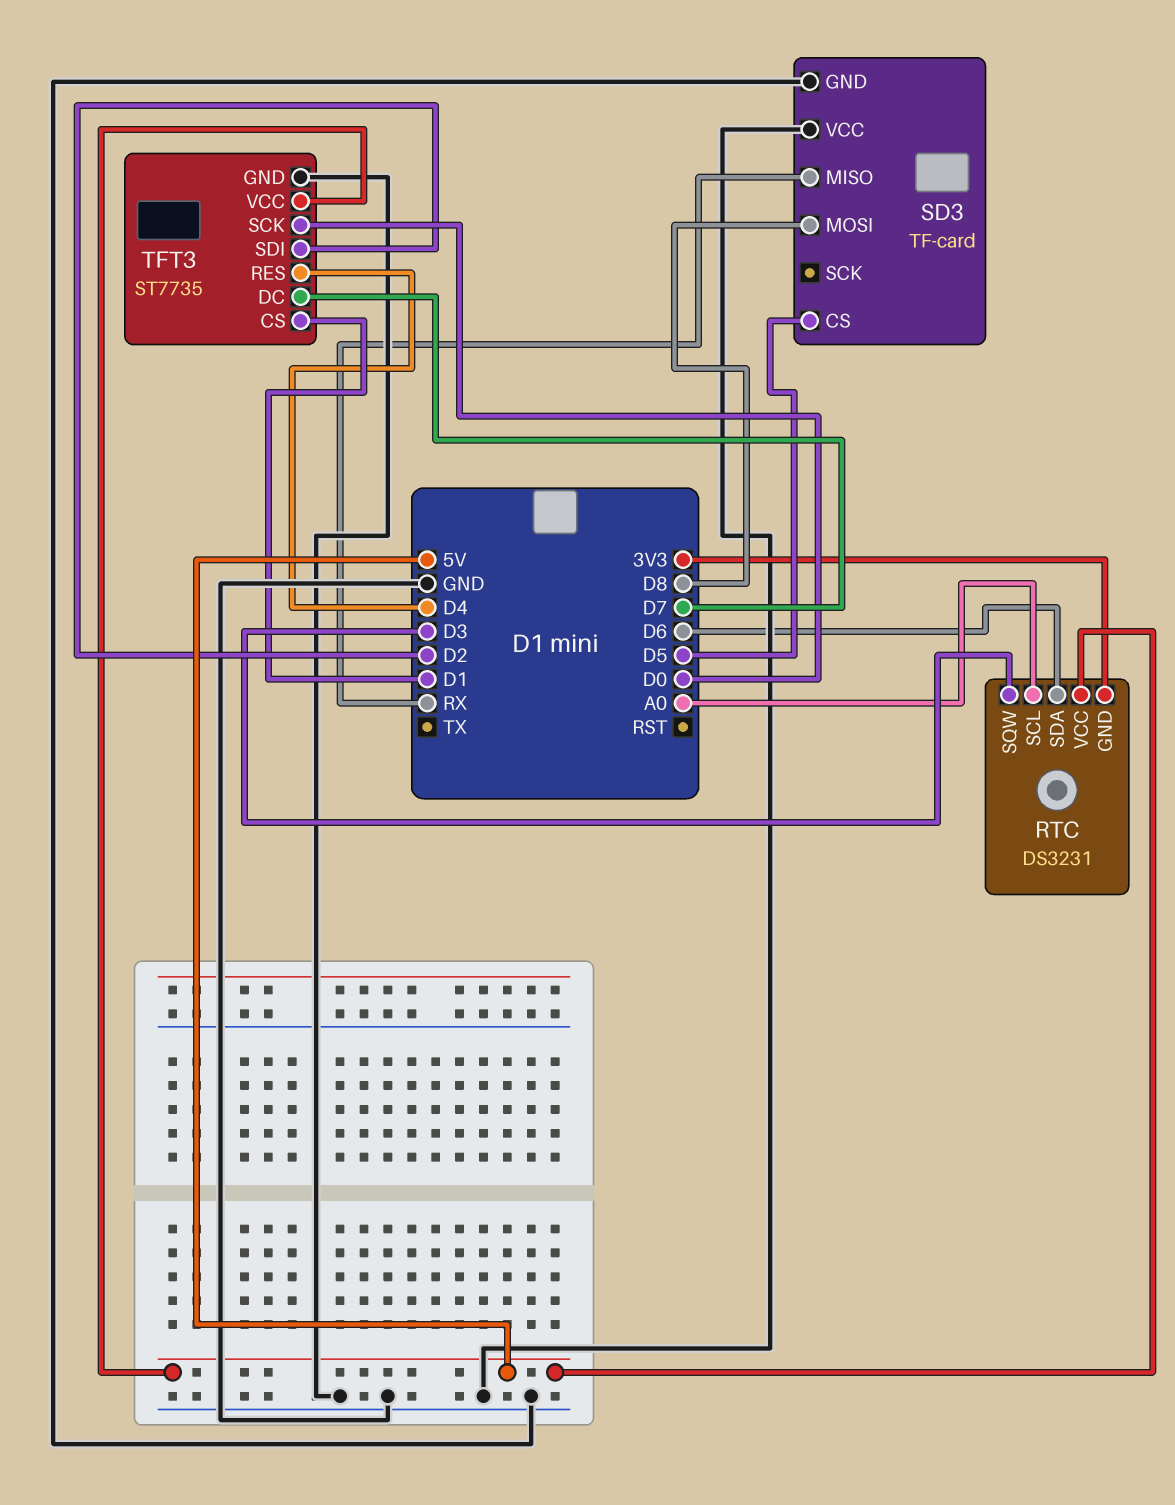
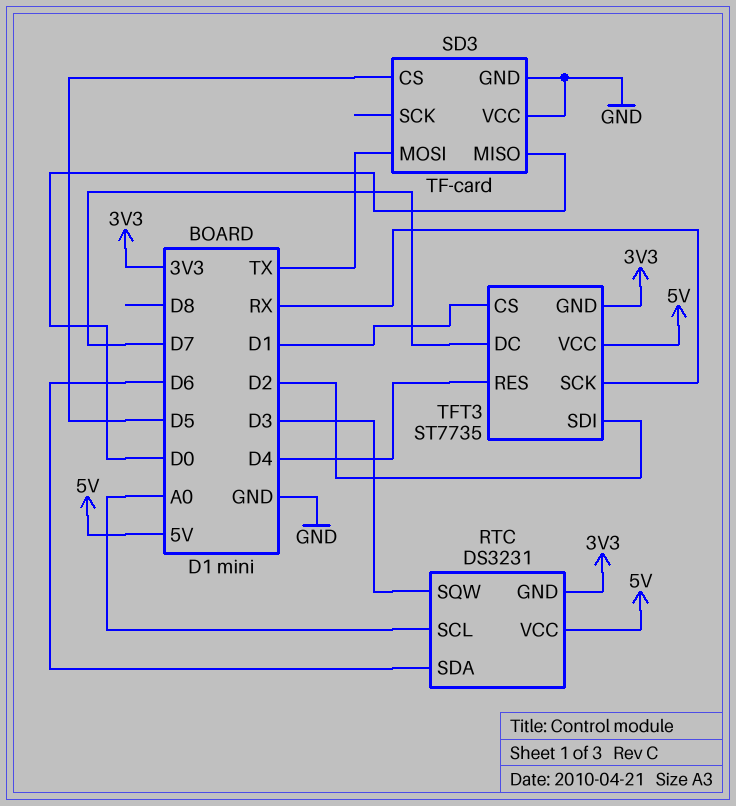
SD3 pin MISO: RX -> D0
SD3 pin MOSI: D8 -> TX
TFT3 pin GND: GND -> 3V3
TFT3 pin SCK: D0 -> RX

